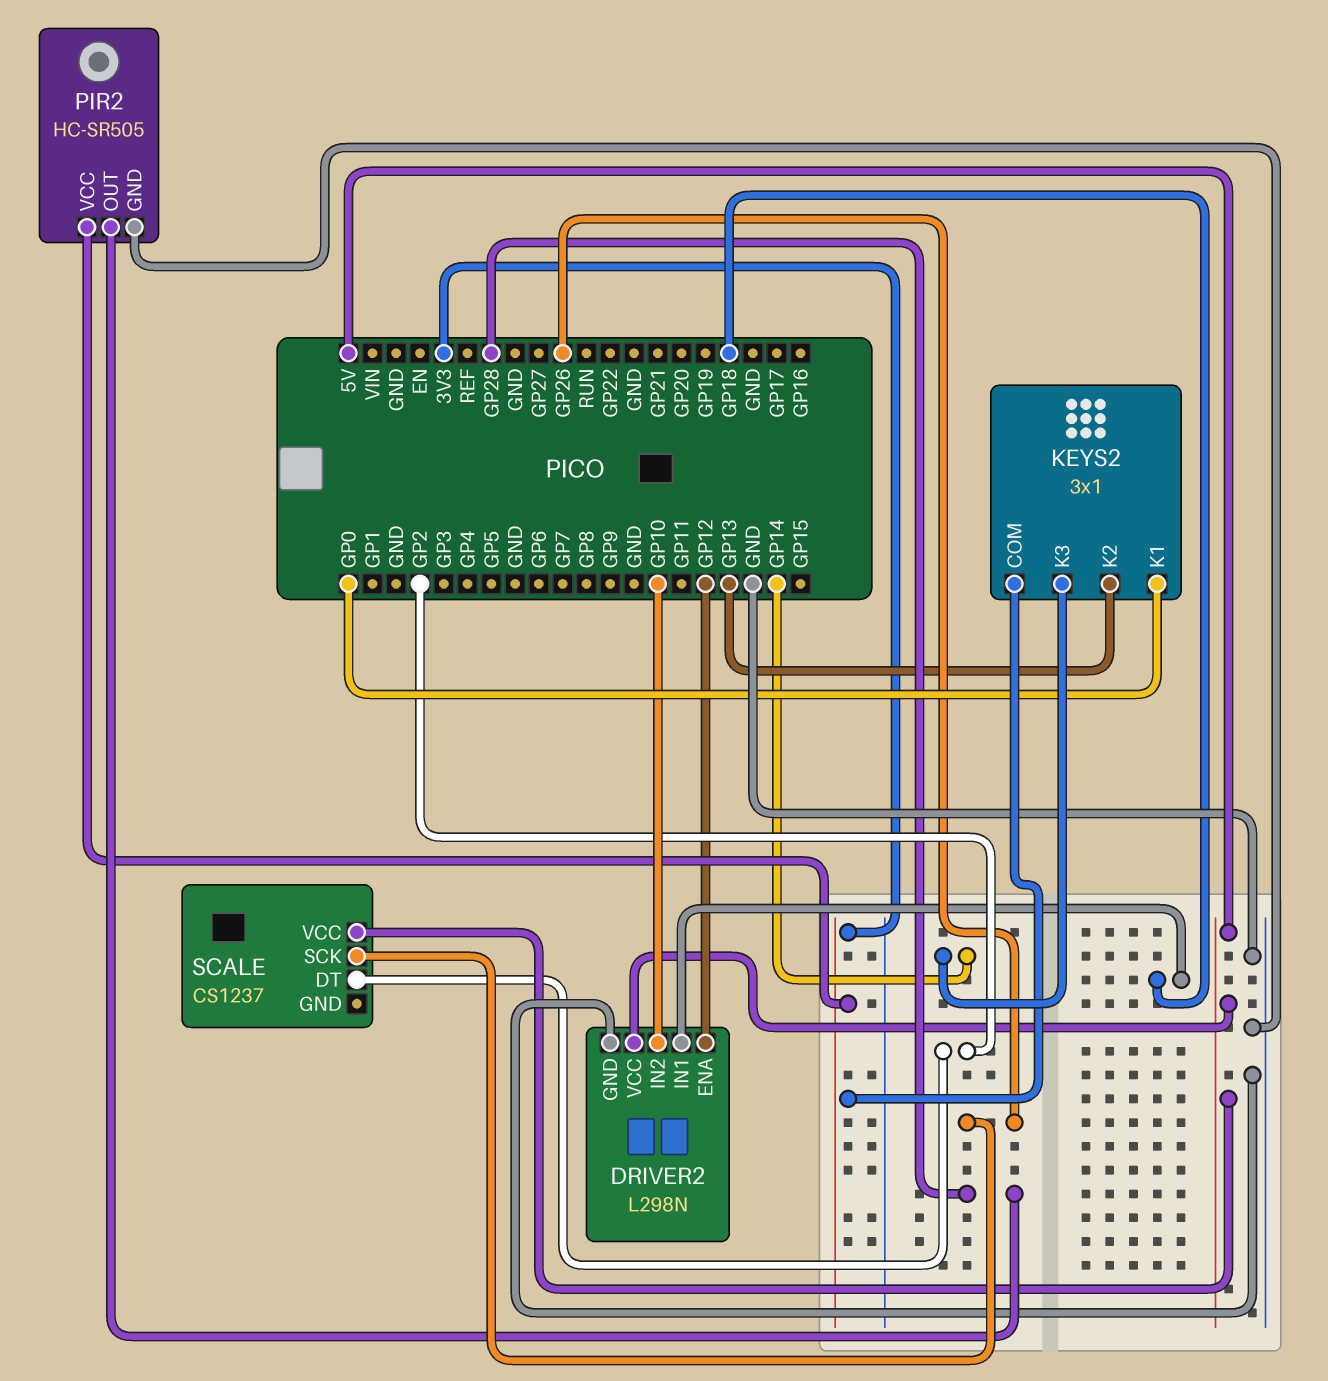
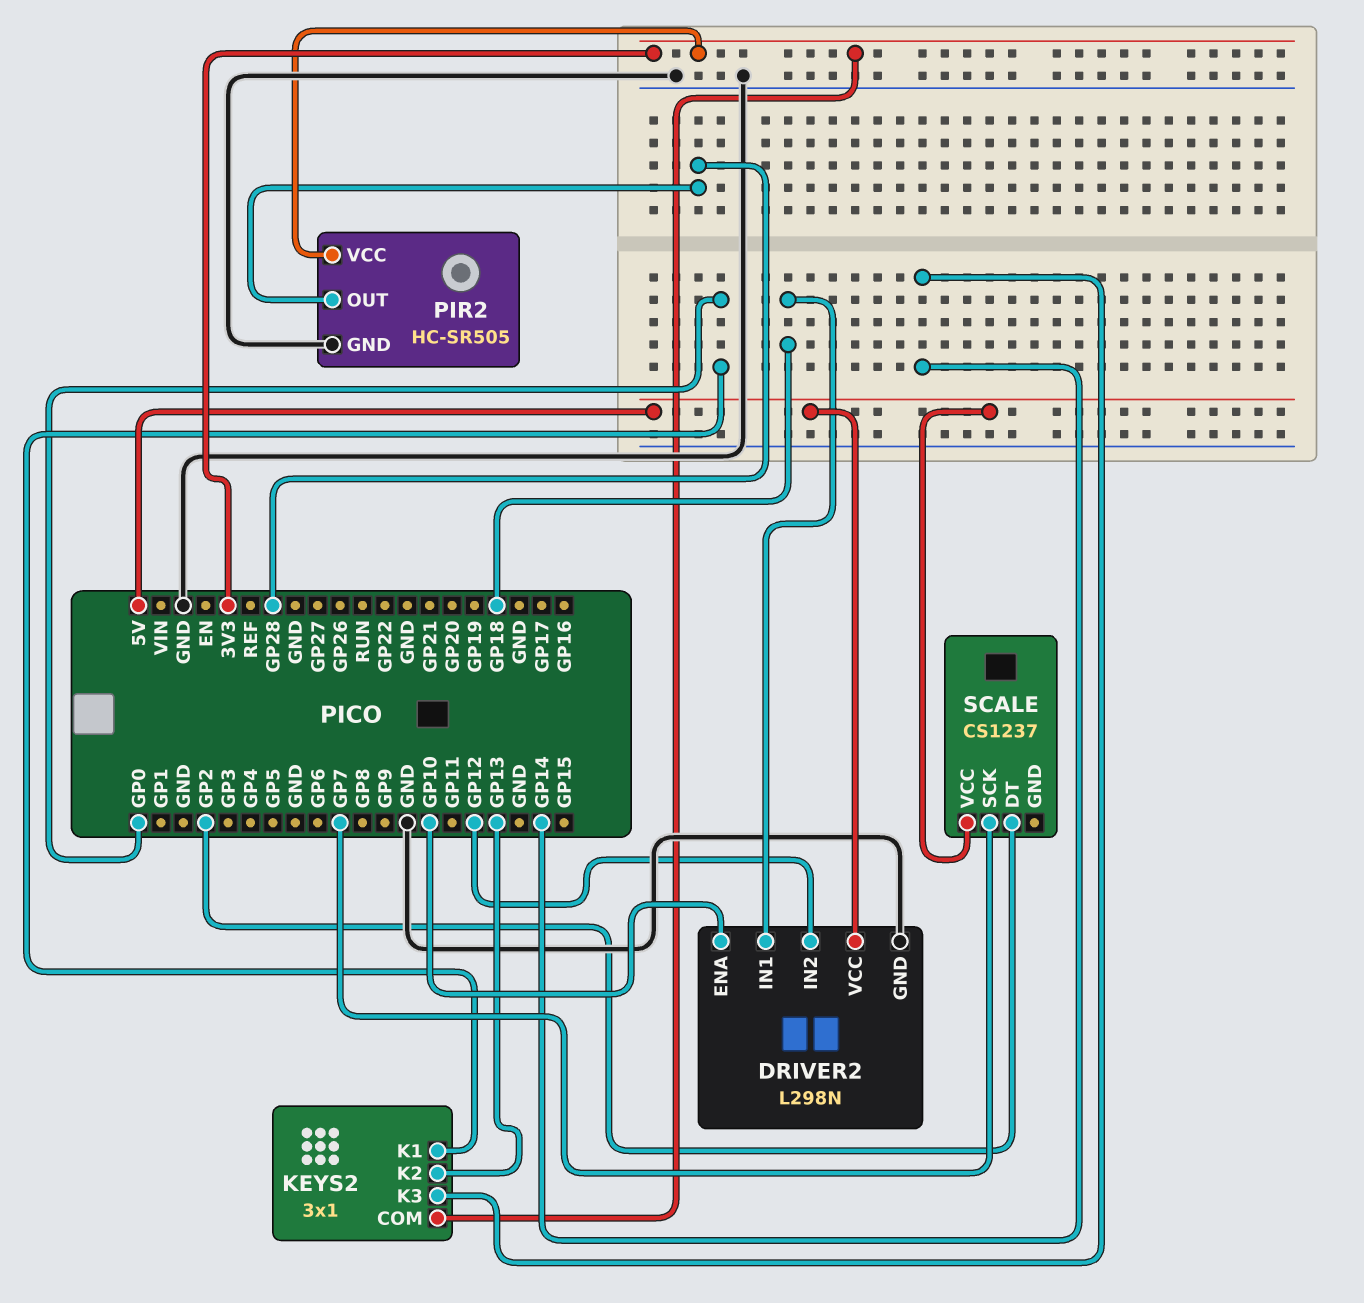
DRIVER2 pin ENA: GP12 -> GP10
DRIVER2 pin IN2: GP10 -> GP12
SCALE pin SCK: GP26 -> GP7

